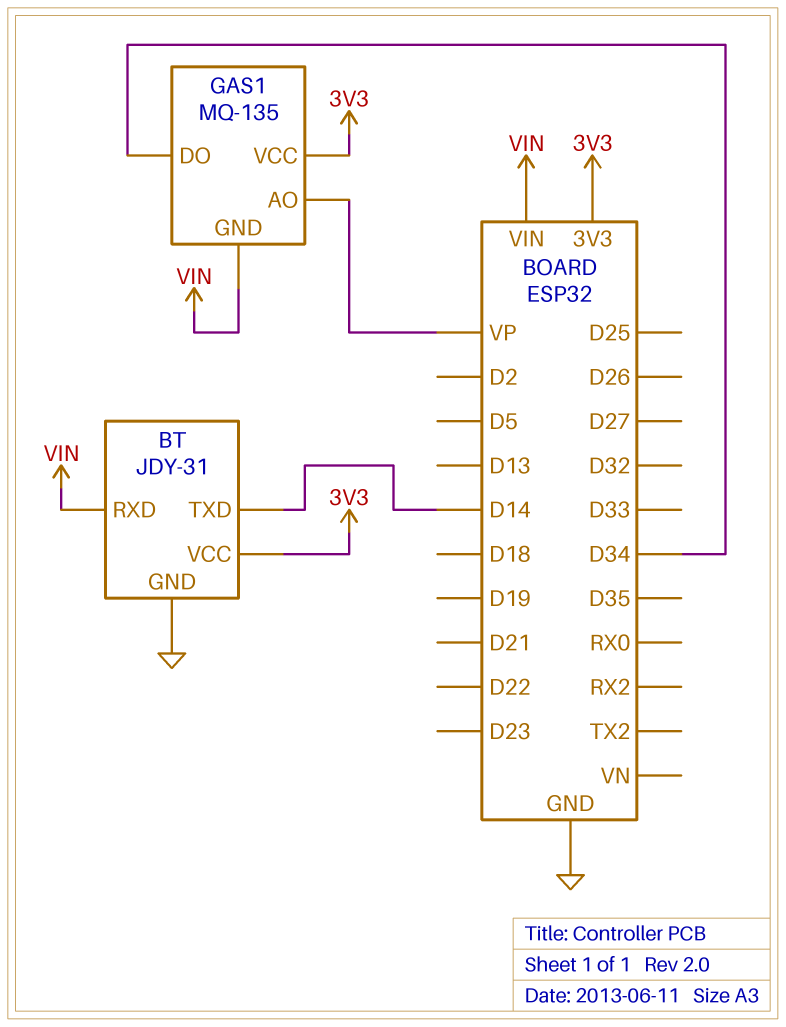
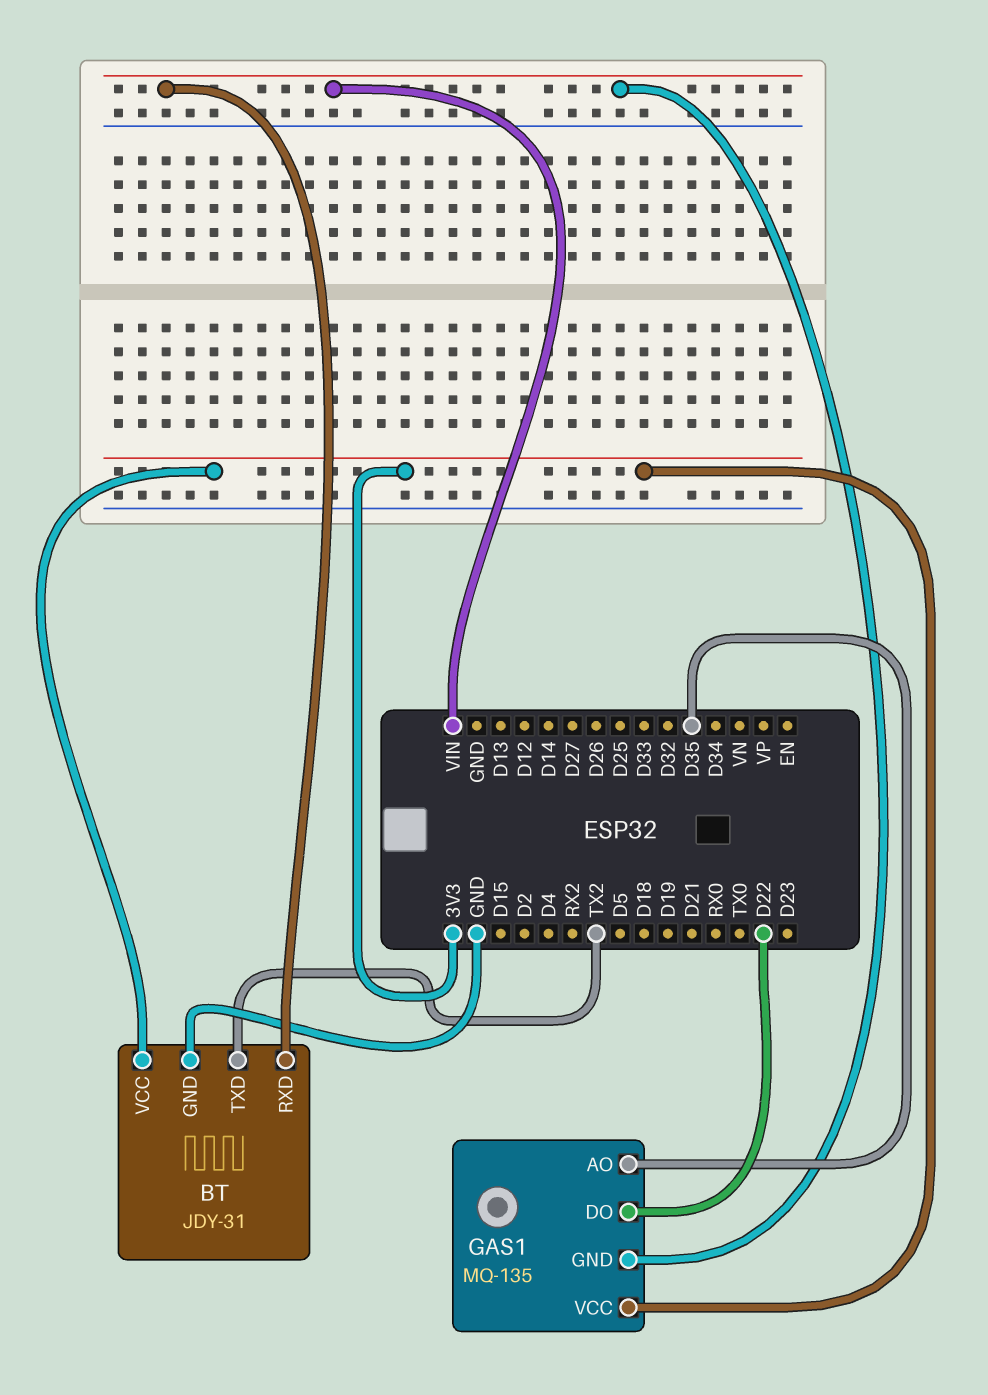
BT pin TXD: D14 -> TX2
GAS1 pin AO: VP -> D35
GAS1 pin DO: D34 -> D22

